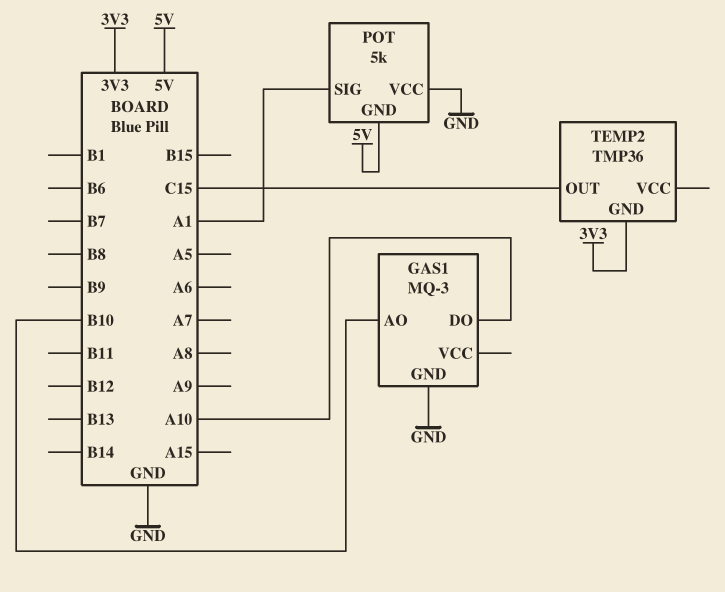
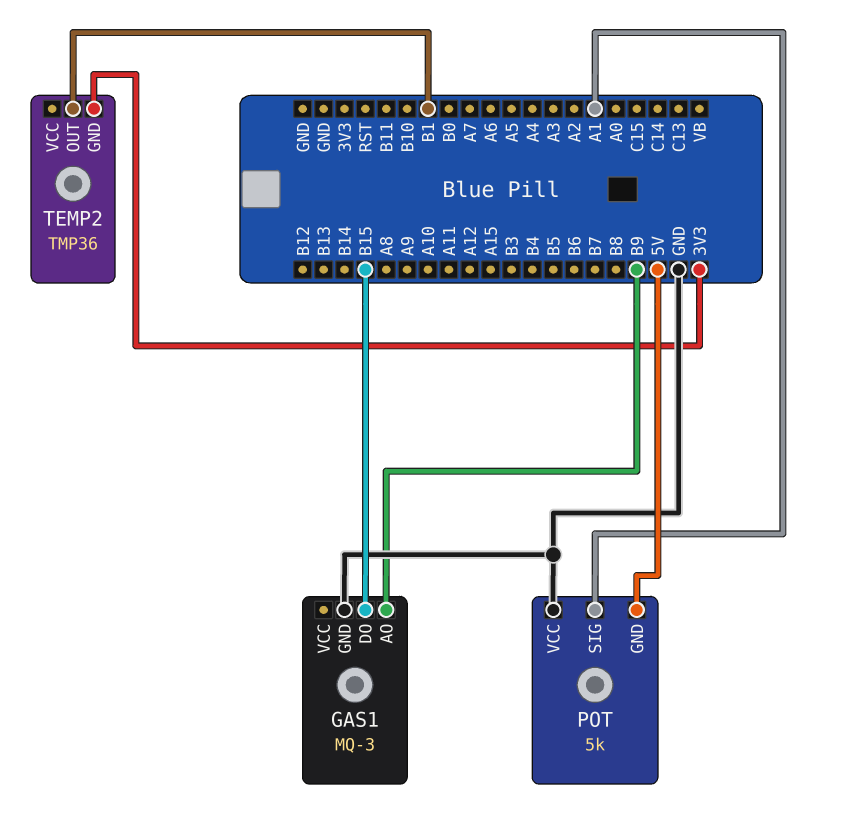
GAS1 pin AO: B10 -> B9
GAS1 pin DO: A10 -> B15
TEMP2 pin OUT: C15 -> B1

